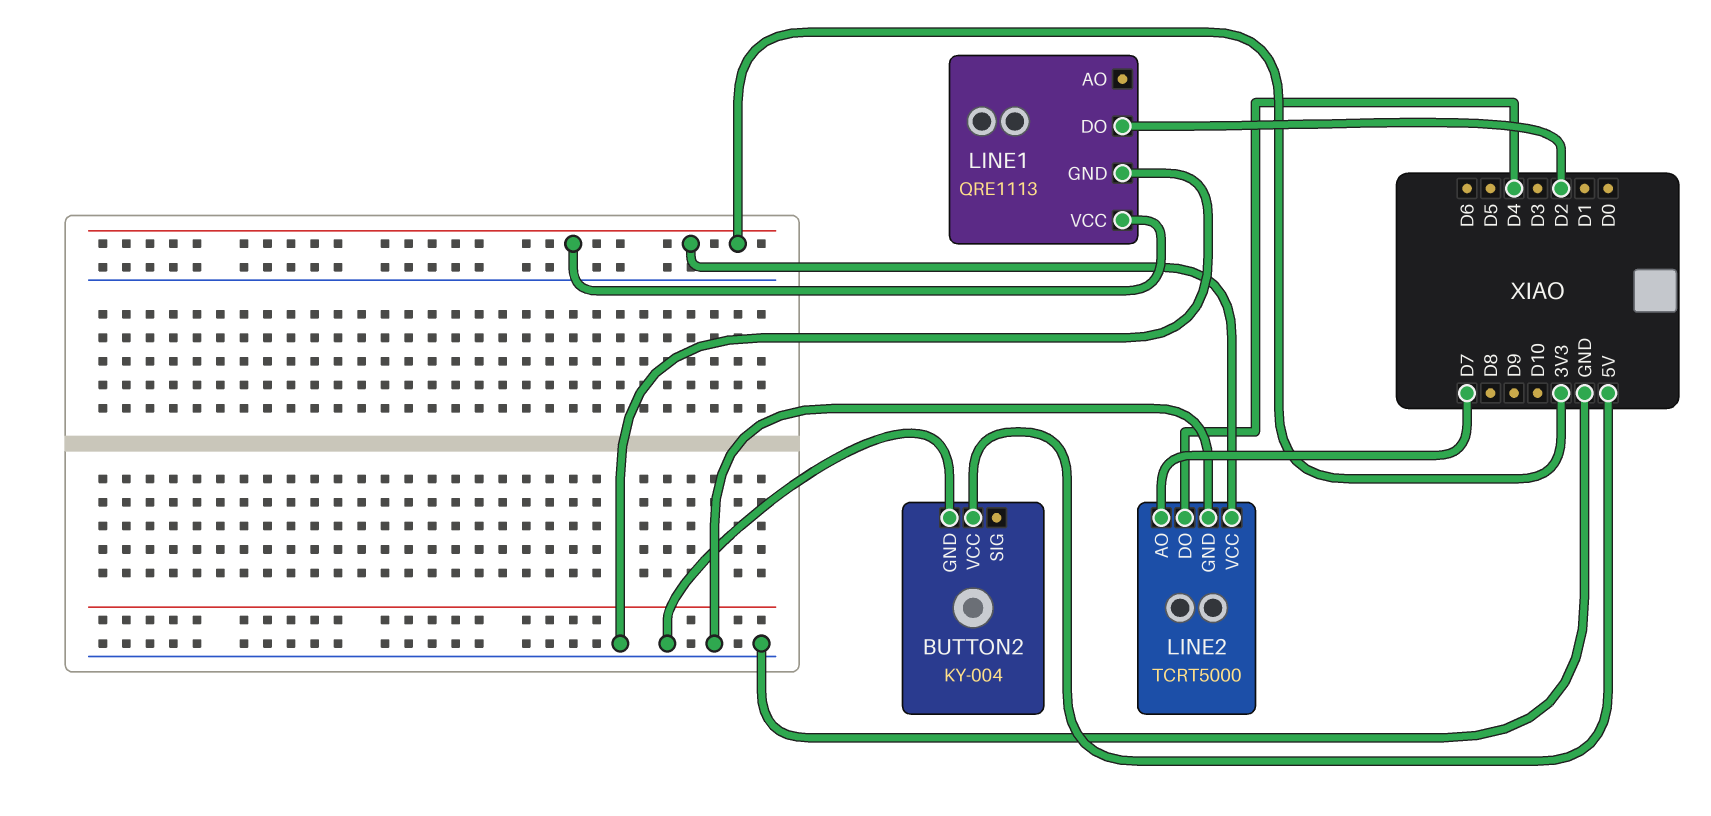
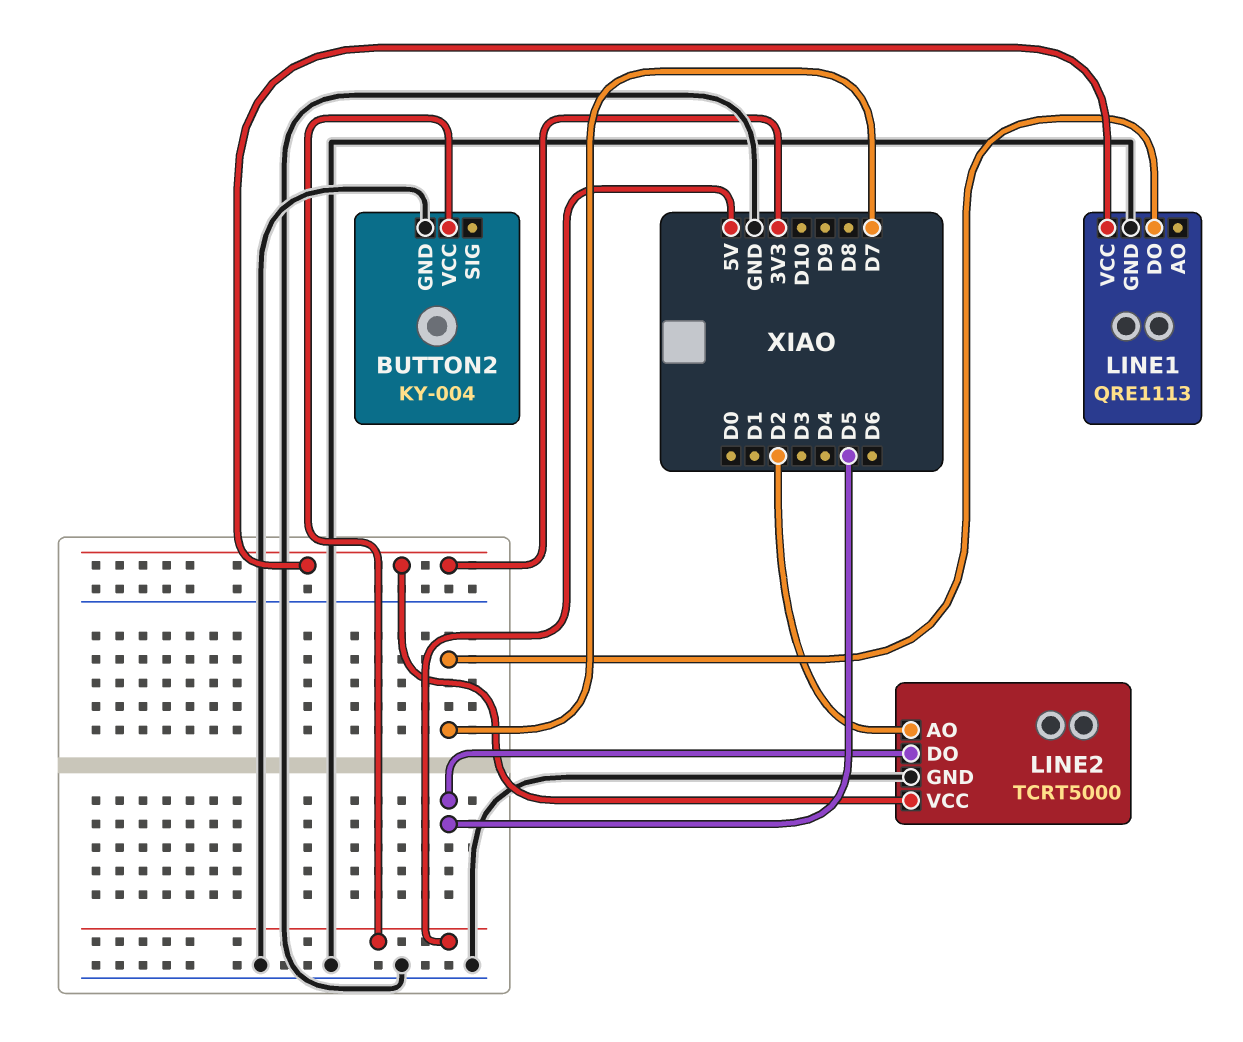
LINE1 pin DO: D2 -> D7
LINE2 pin AO: D7 -> D2
LINE2 pin DO: D4 -> D5

